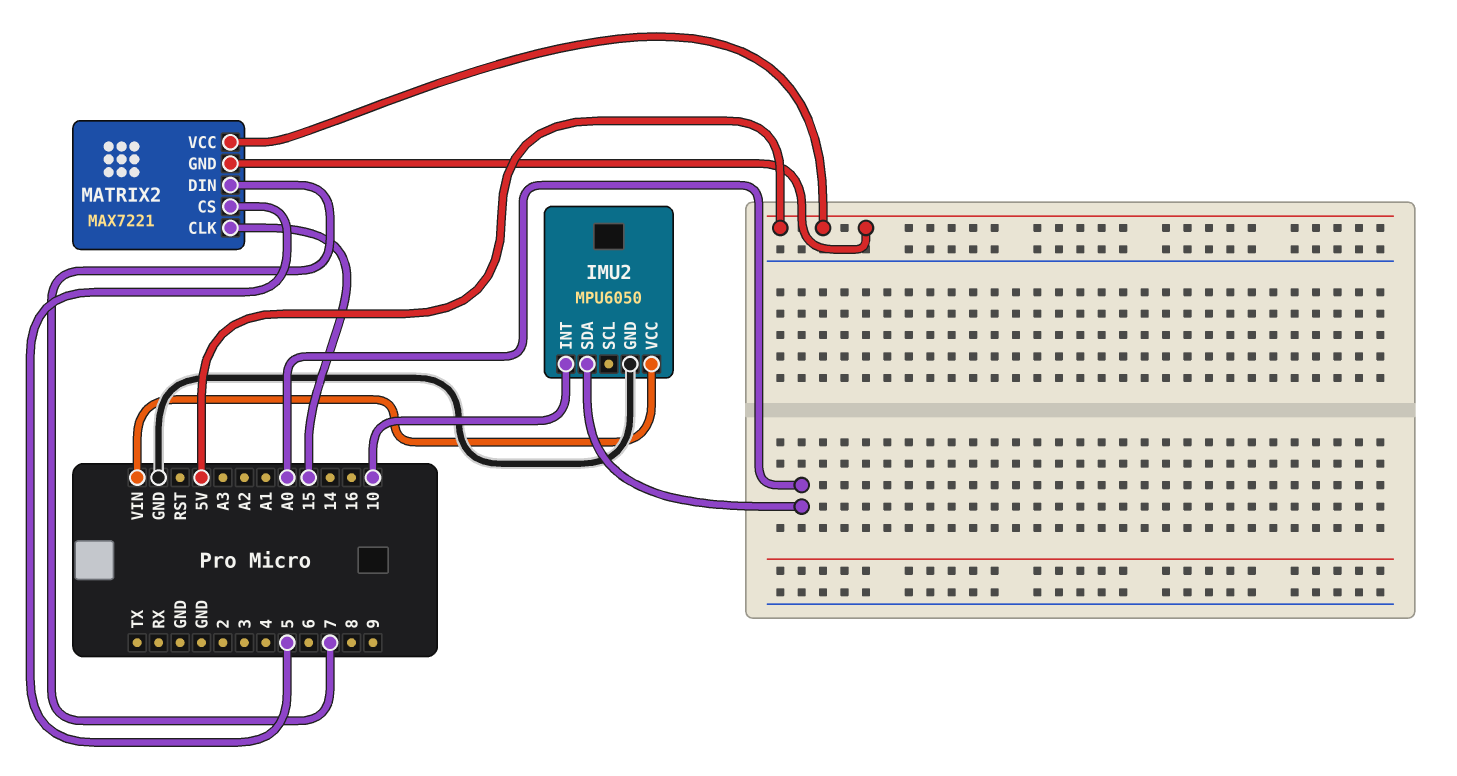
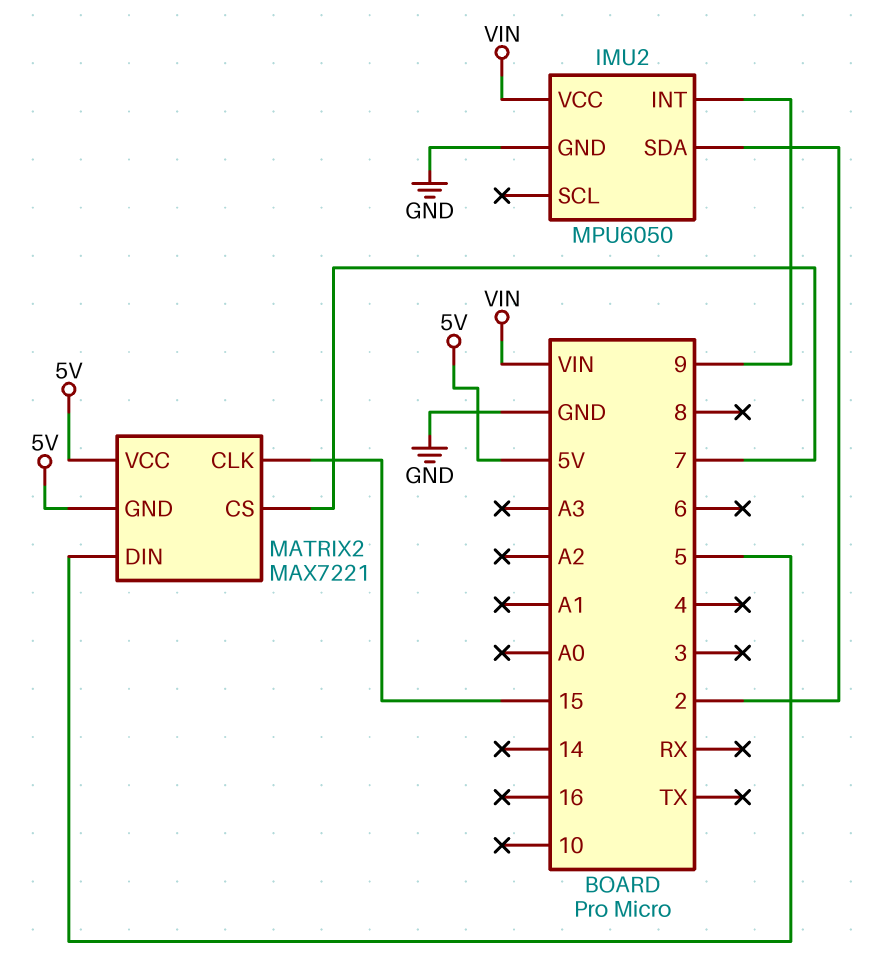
IMU2 pin INT: 10 -> 9
IMU2 pin SDA: A0 -> 2
MATRIX2 pin CS: 5 -> 7
MATRIX2 pin DIN: 7 -> 5

